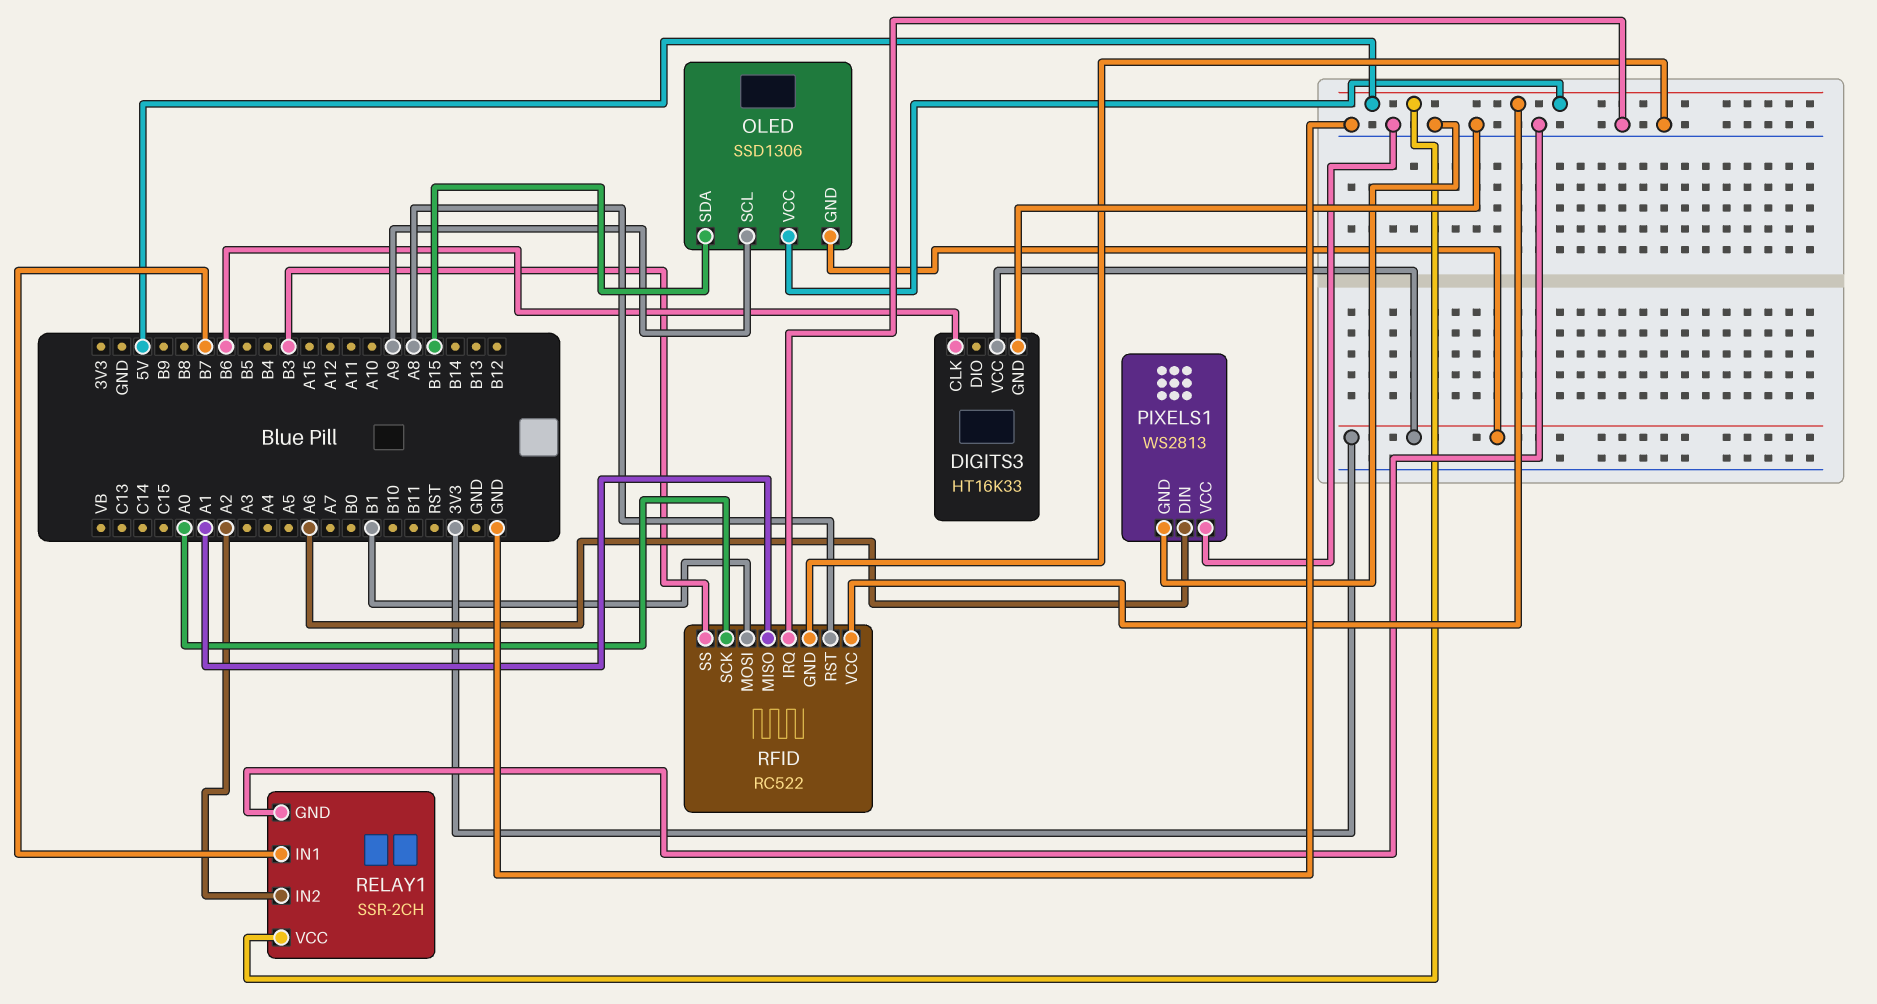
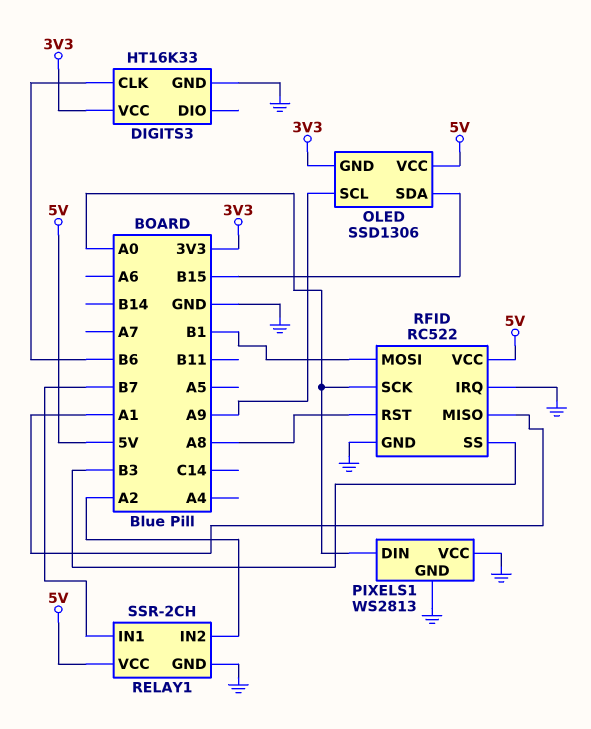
PIXELS1 pin DIN: A6 -> A0

